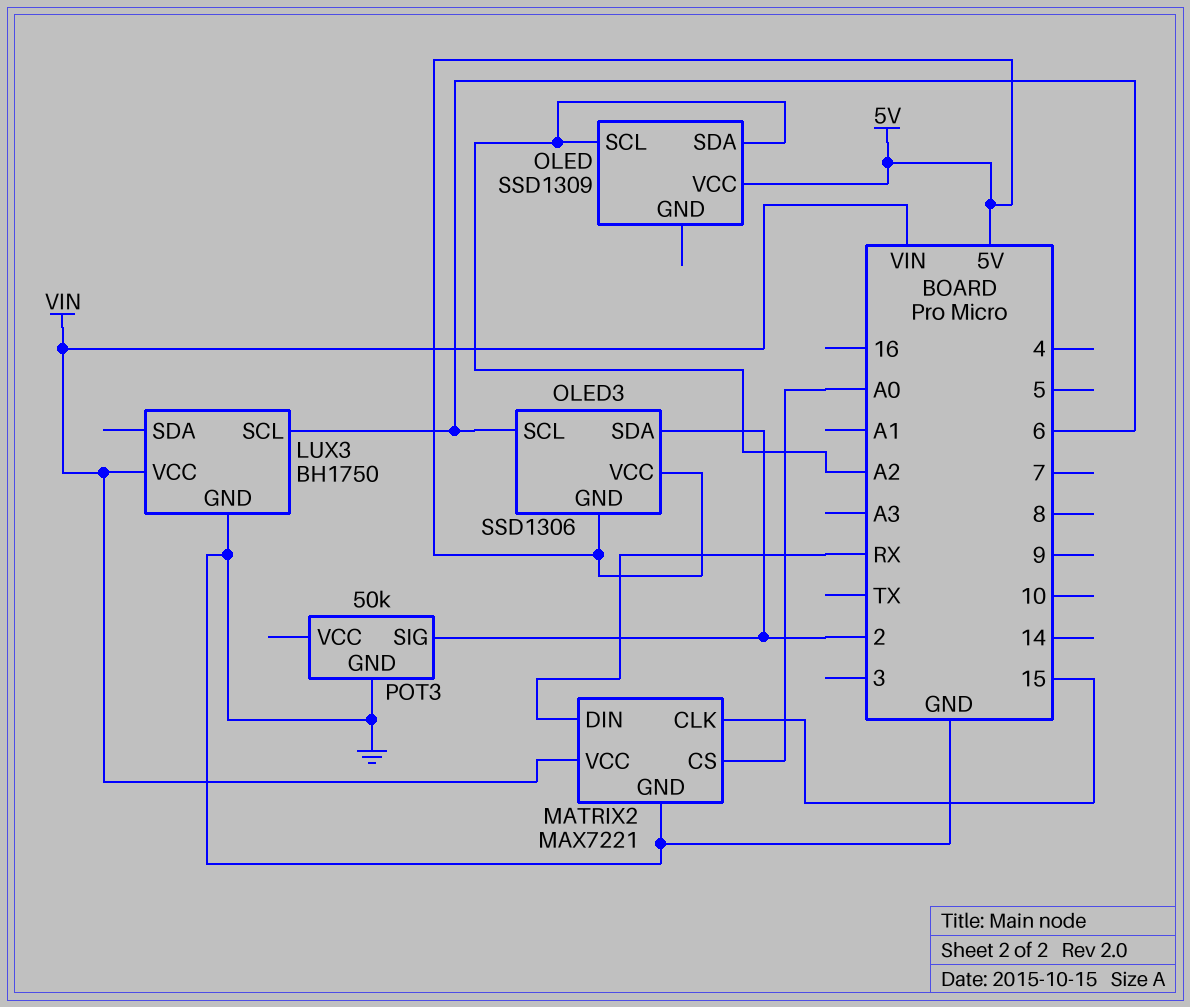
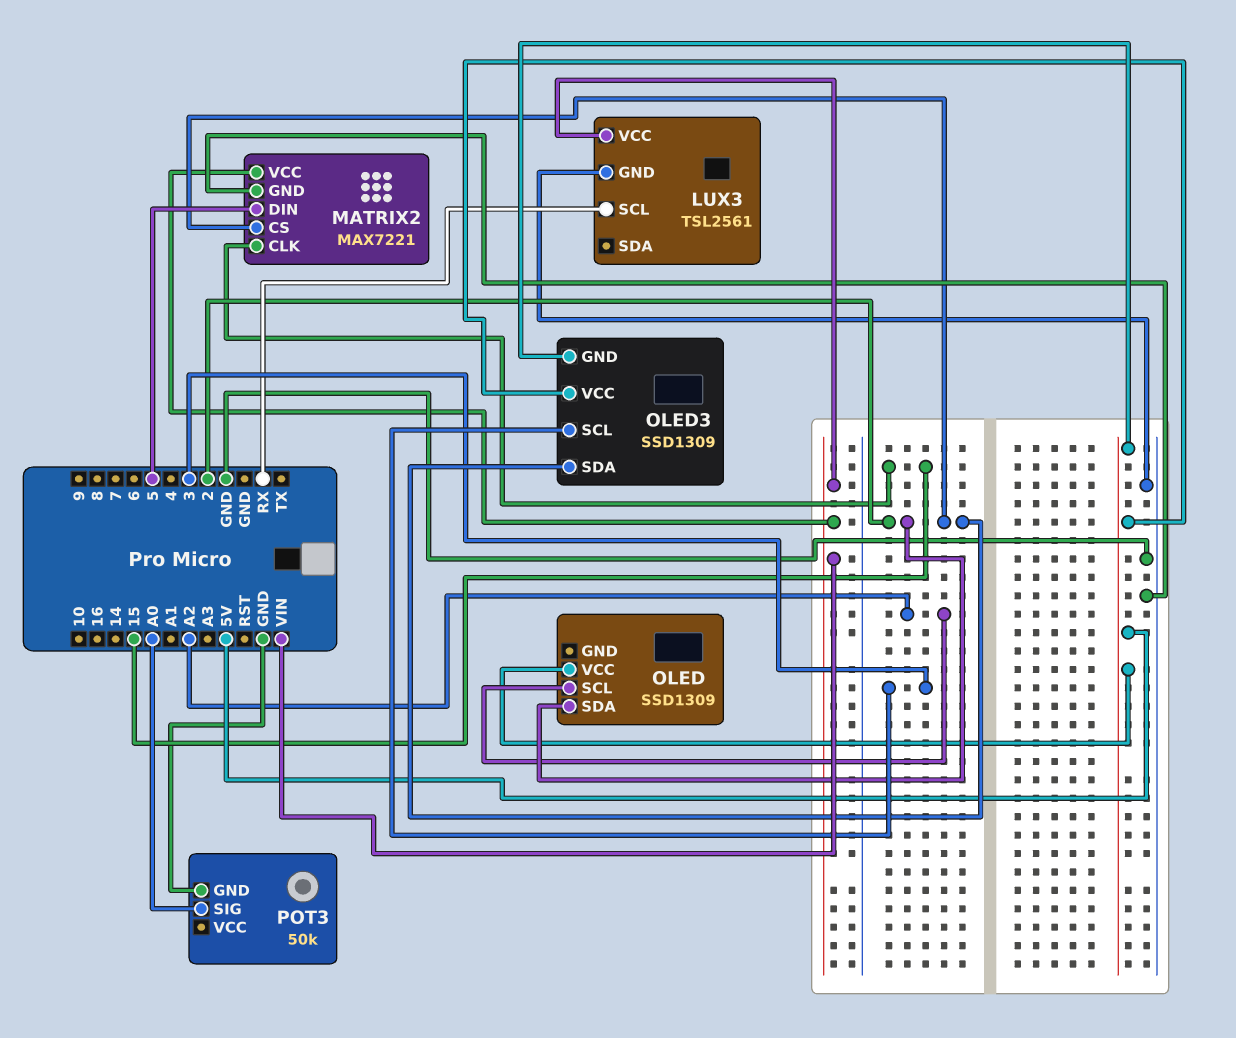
LUX3: BH1750 -> TSL2561
LUX3 pin SCL: 6 -> RX
MATRIX2 pin CS: A0 -> 2
MATRIX2 pin DIN: RX -> 5
OLED pin SDA: A2 -> 2
OLED3: SSD1306 -> SSD1309
OLED3 pin SCL: 6 -> 3
POT3 pin SIG: 2 -> A0

